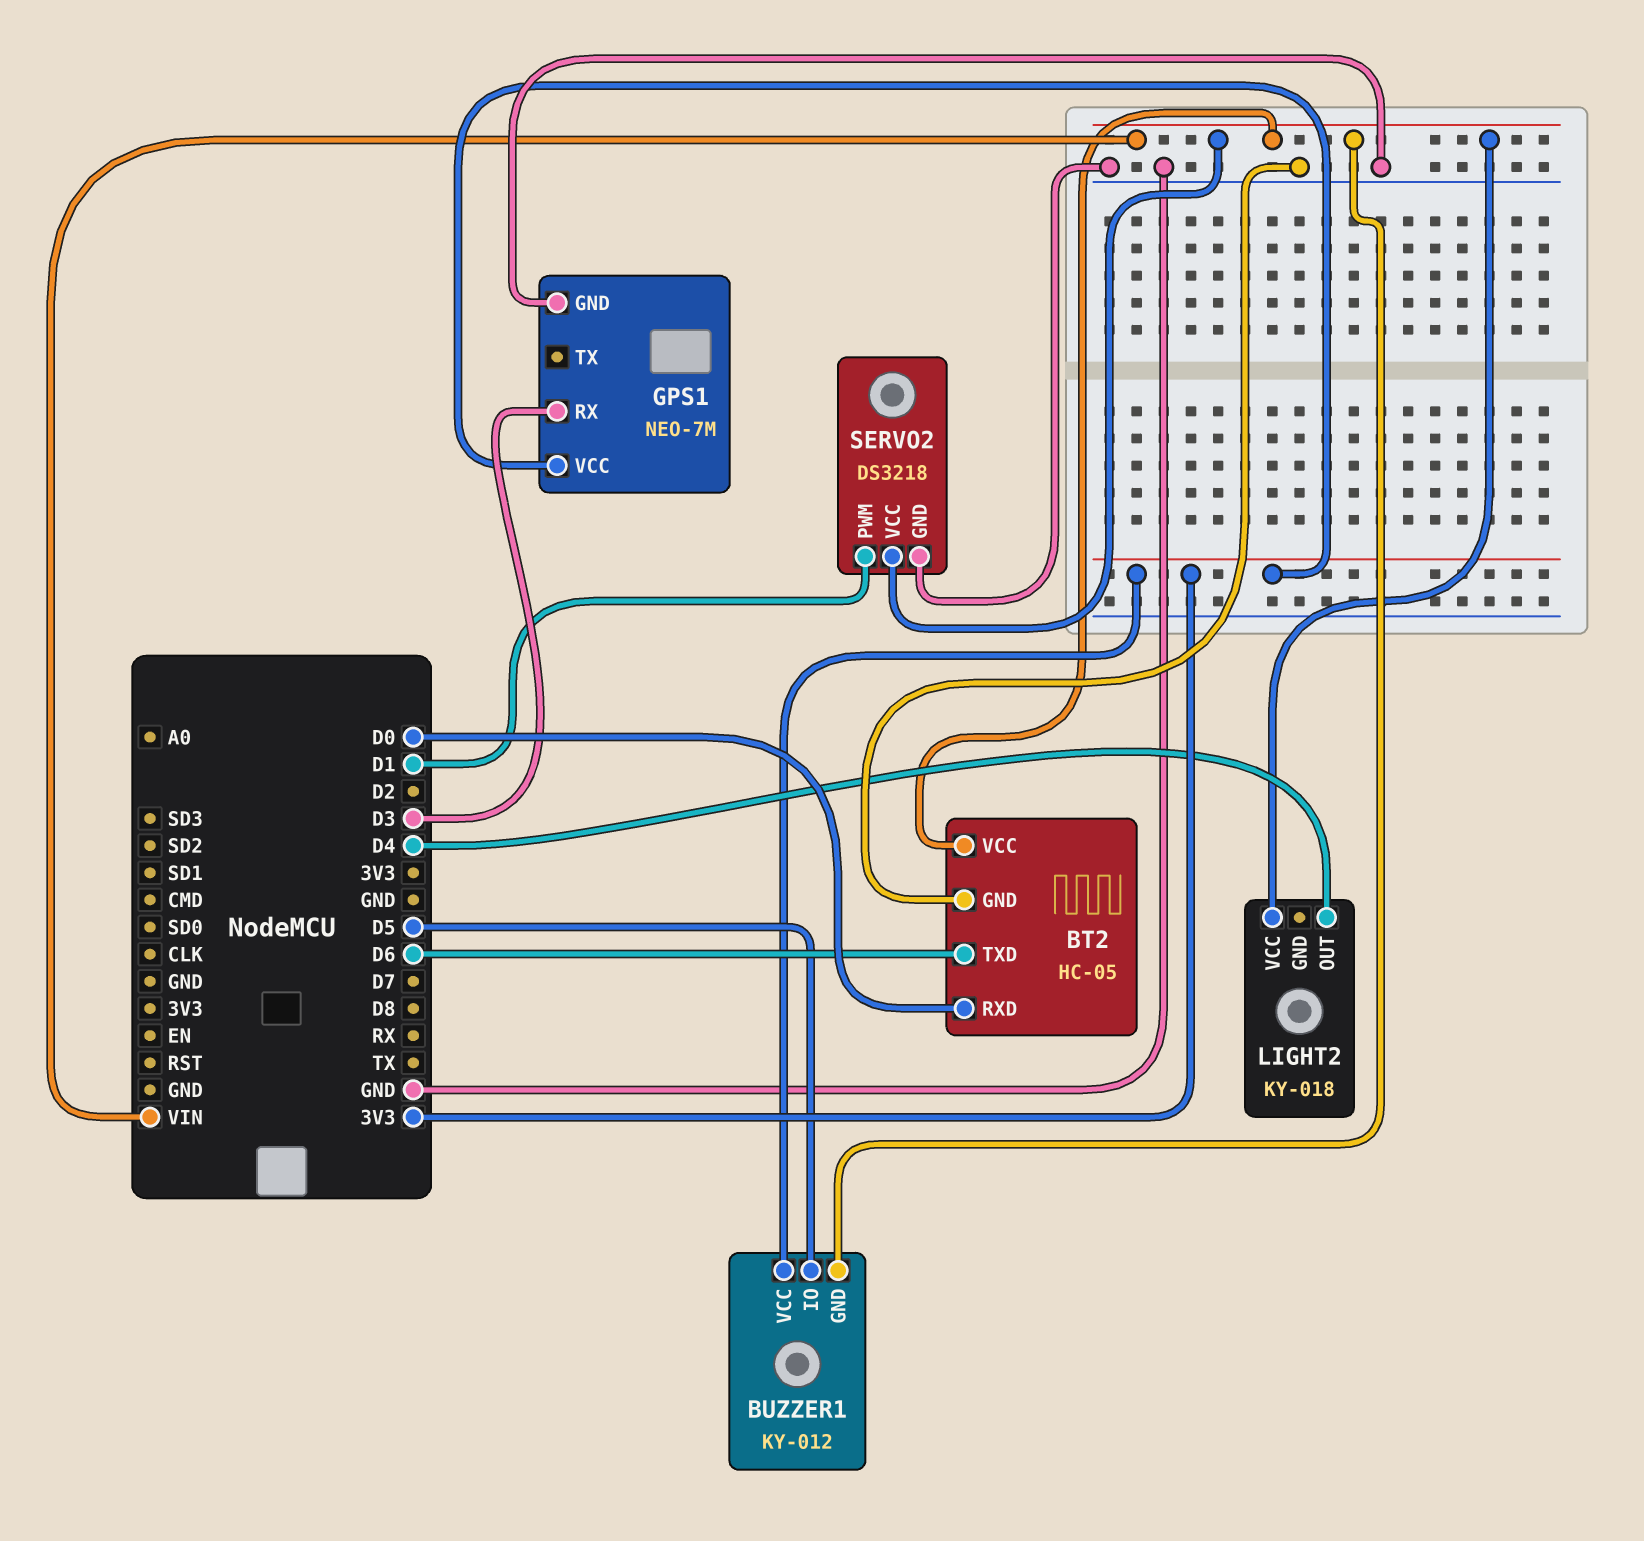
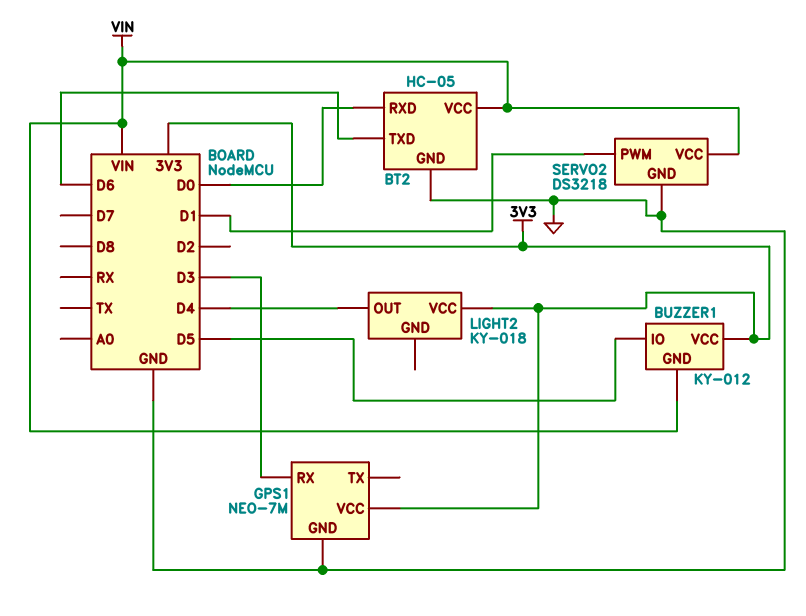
LIGHT2 pin VCC: VIN -> 3V3

